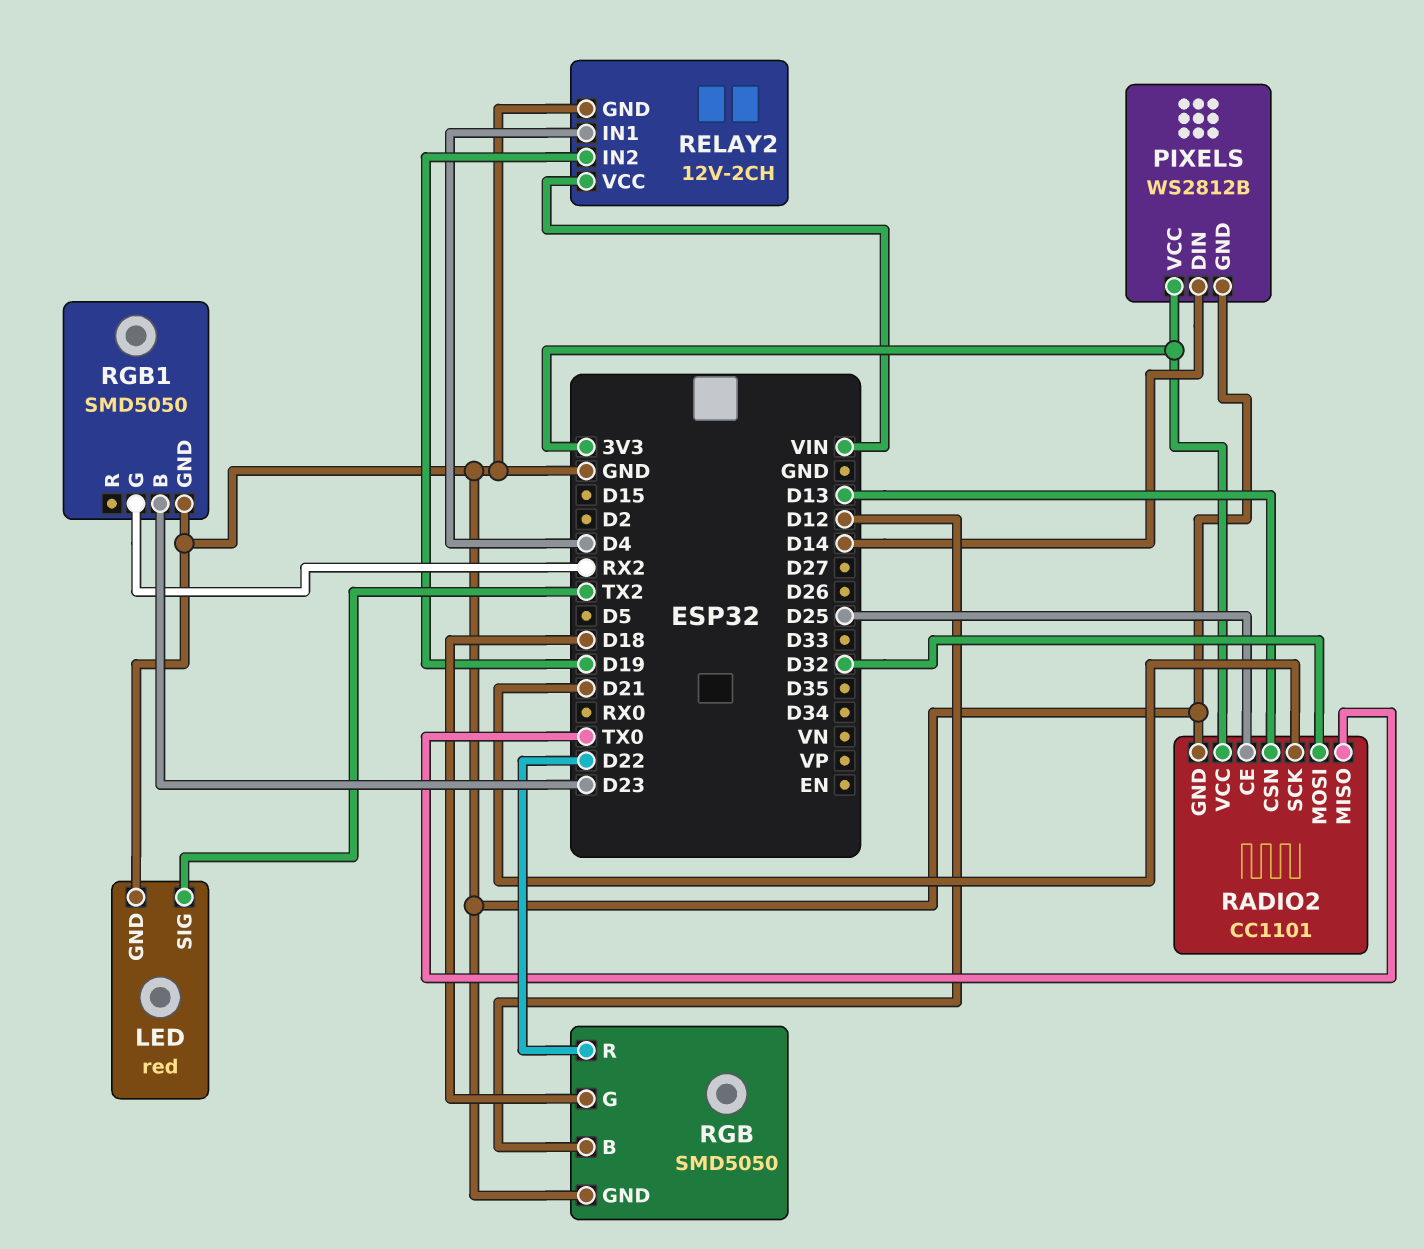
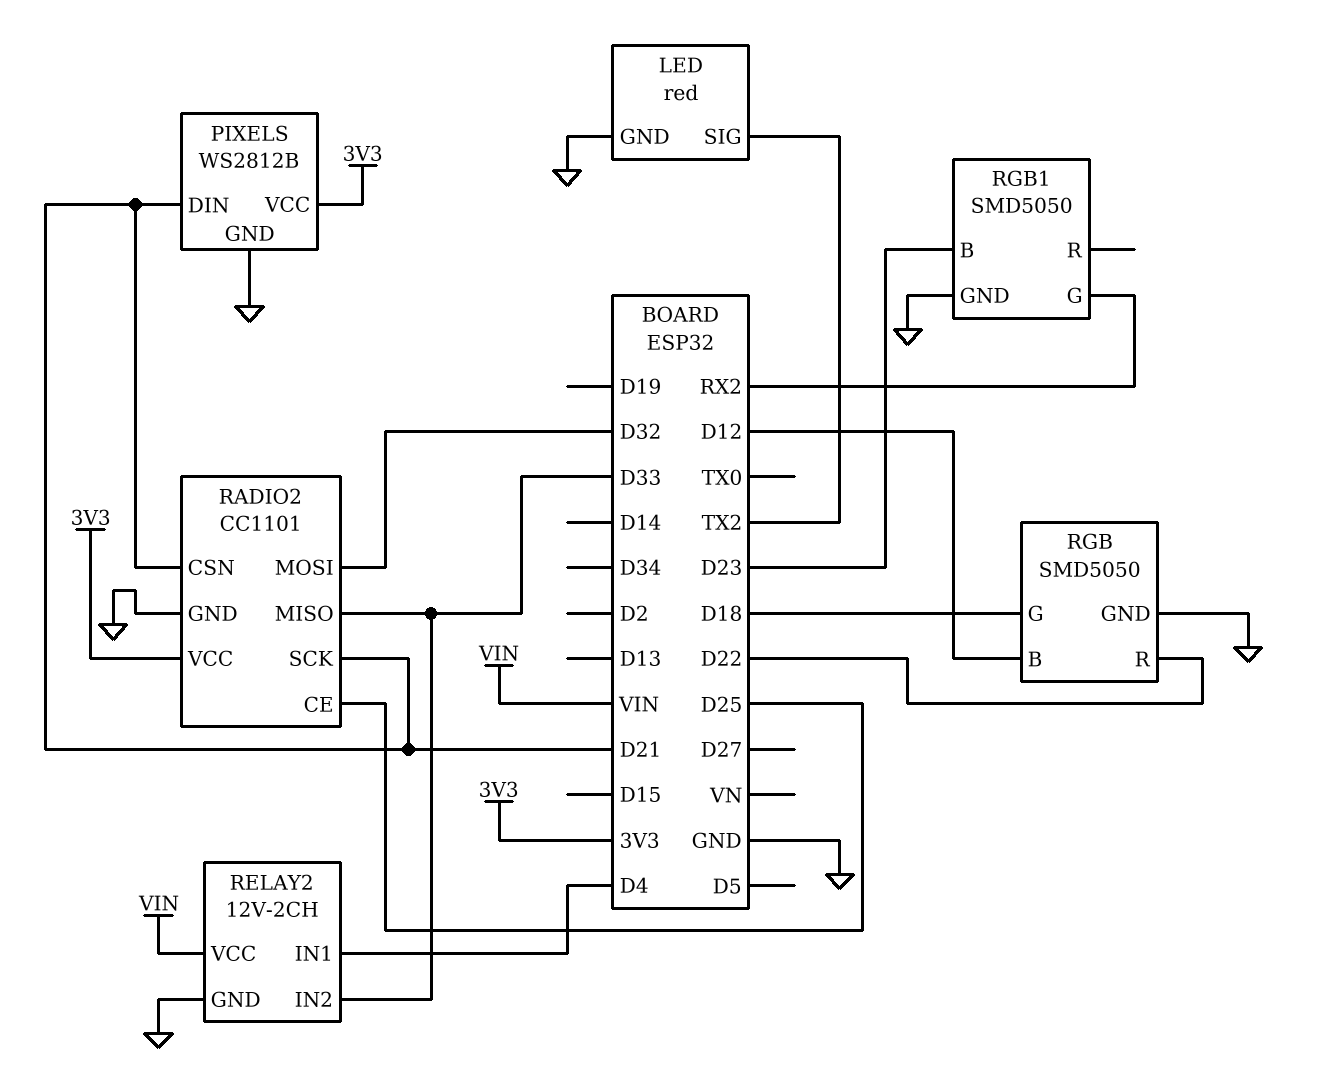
PIXELS pin DIN: D14 -> D21
RADIO2 pin CSN: D13 -> D21
RADIO2 pin MISO: TX0 -> D33
RELAY2 pin IN2: D19 -> D33

